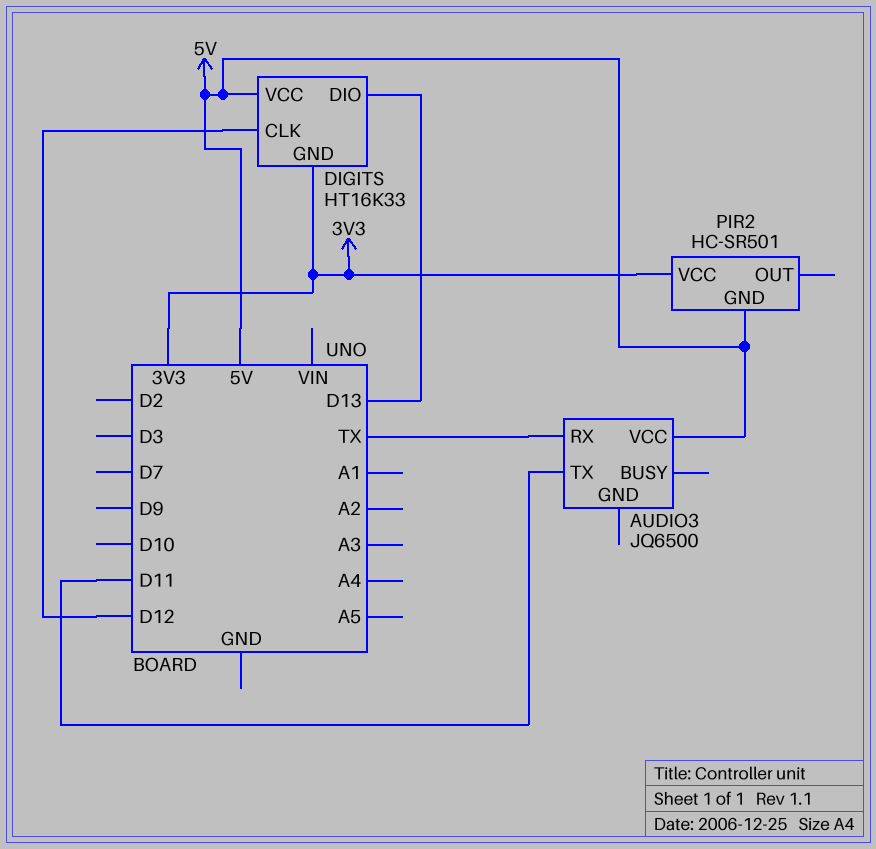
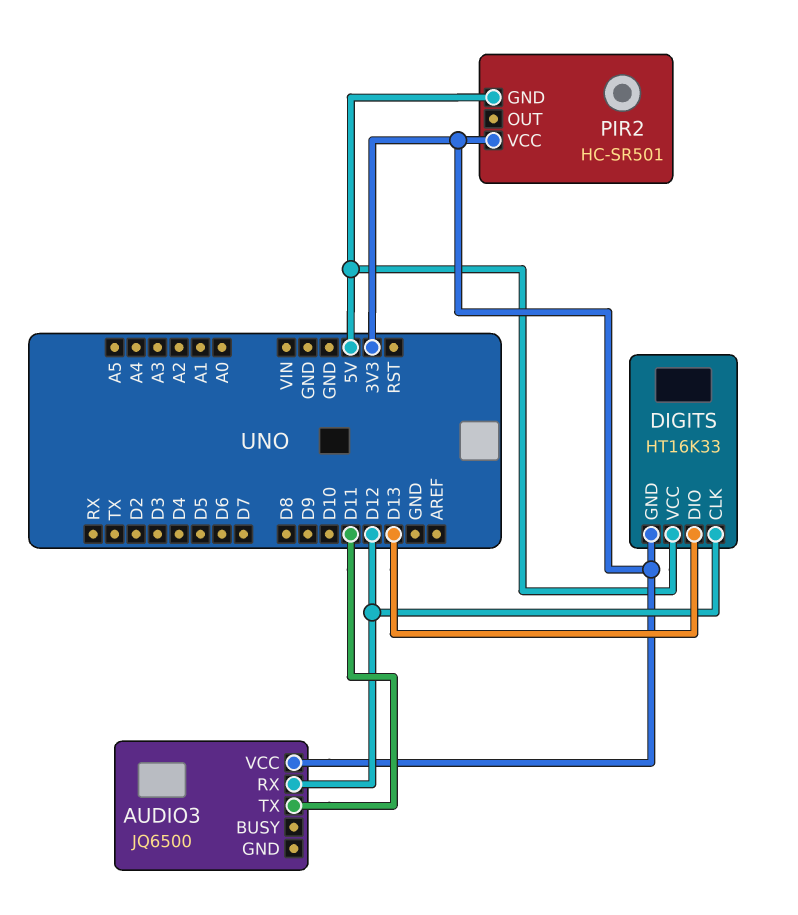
AUDIO3 pin RX: TX -> D12
AUDIO3 pin VCC: 5V -> 3V3

